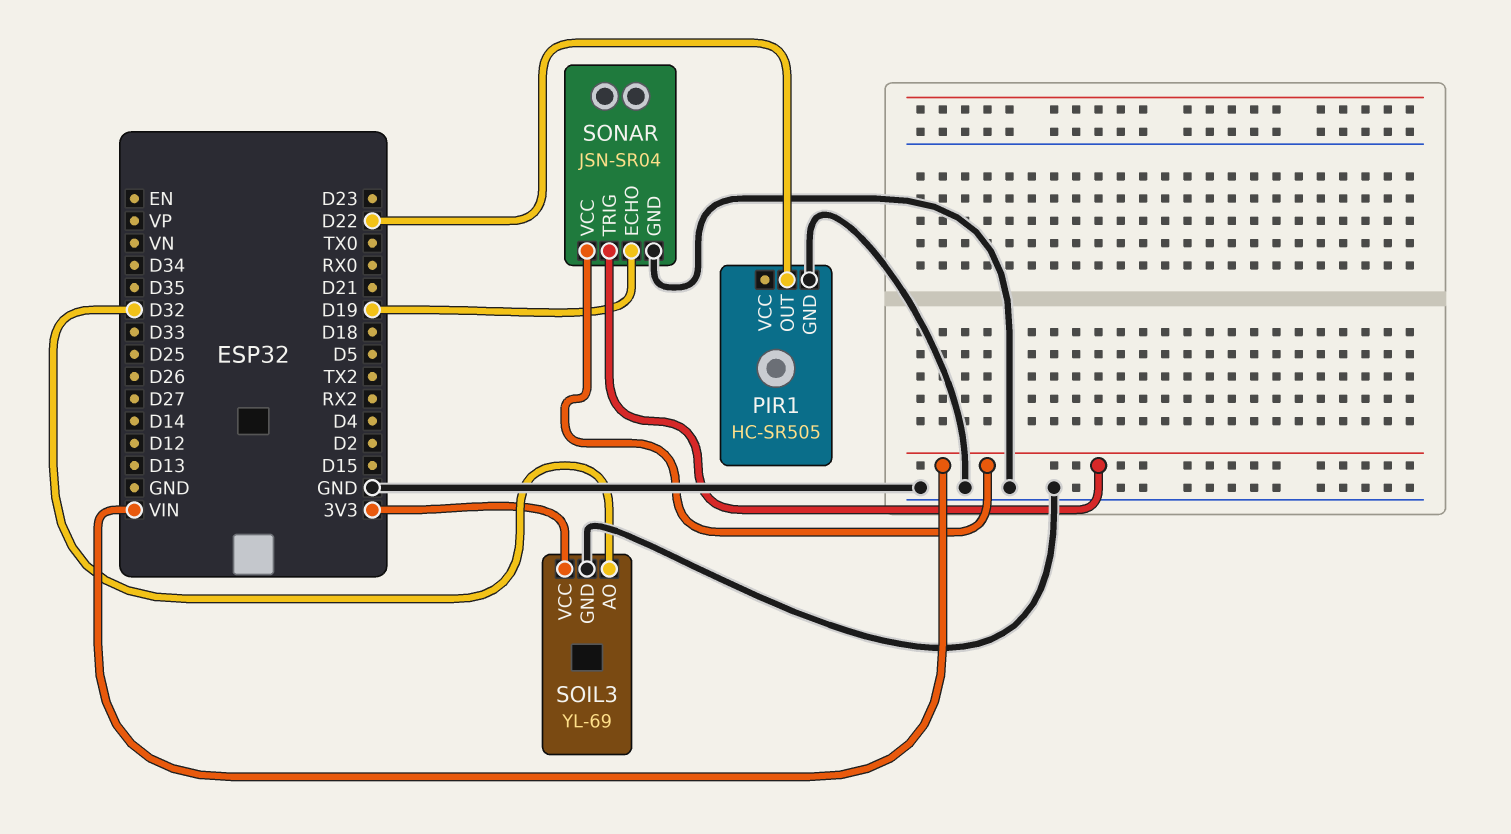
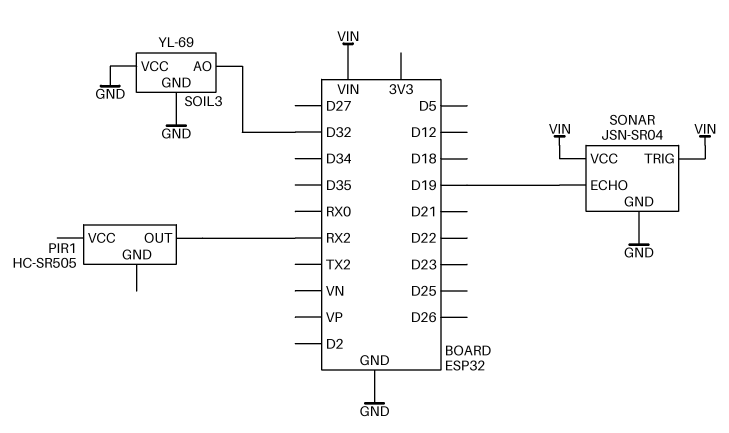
PIR1 pin GND: GND -> none
PIR1 pin OUT: D22 -> RX2
SOIL3 pin VCC: 3V3 -> GND

